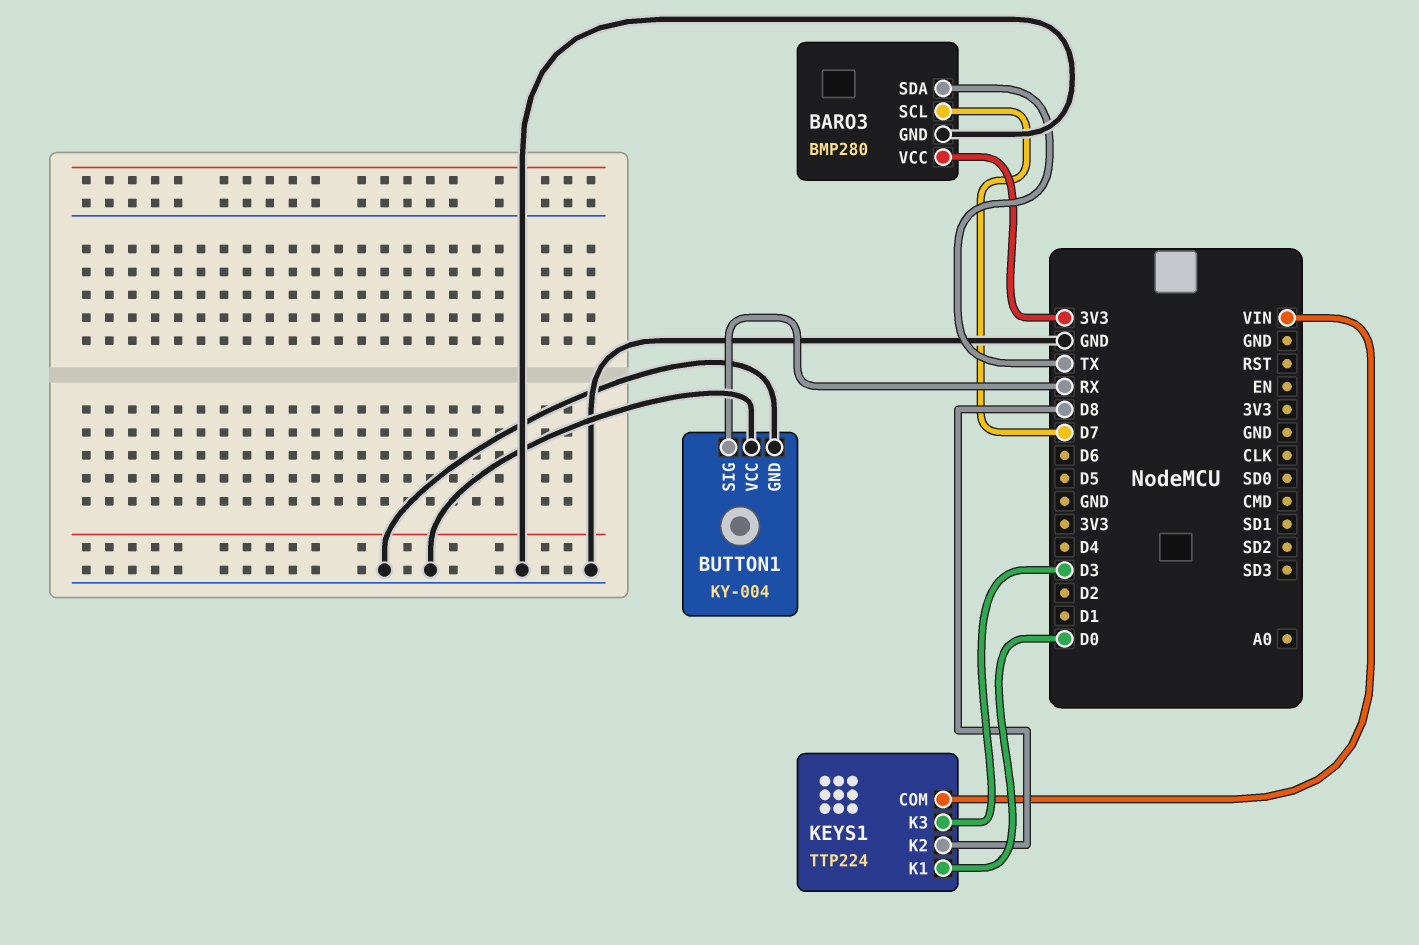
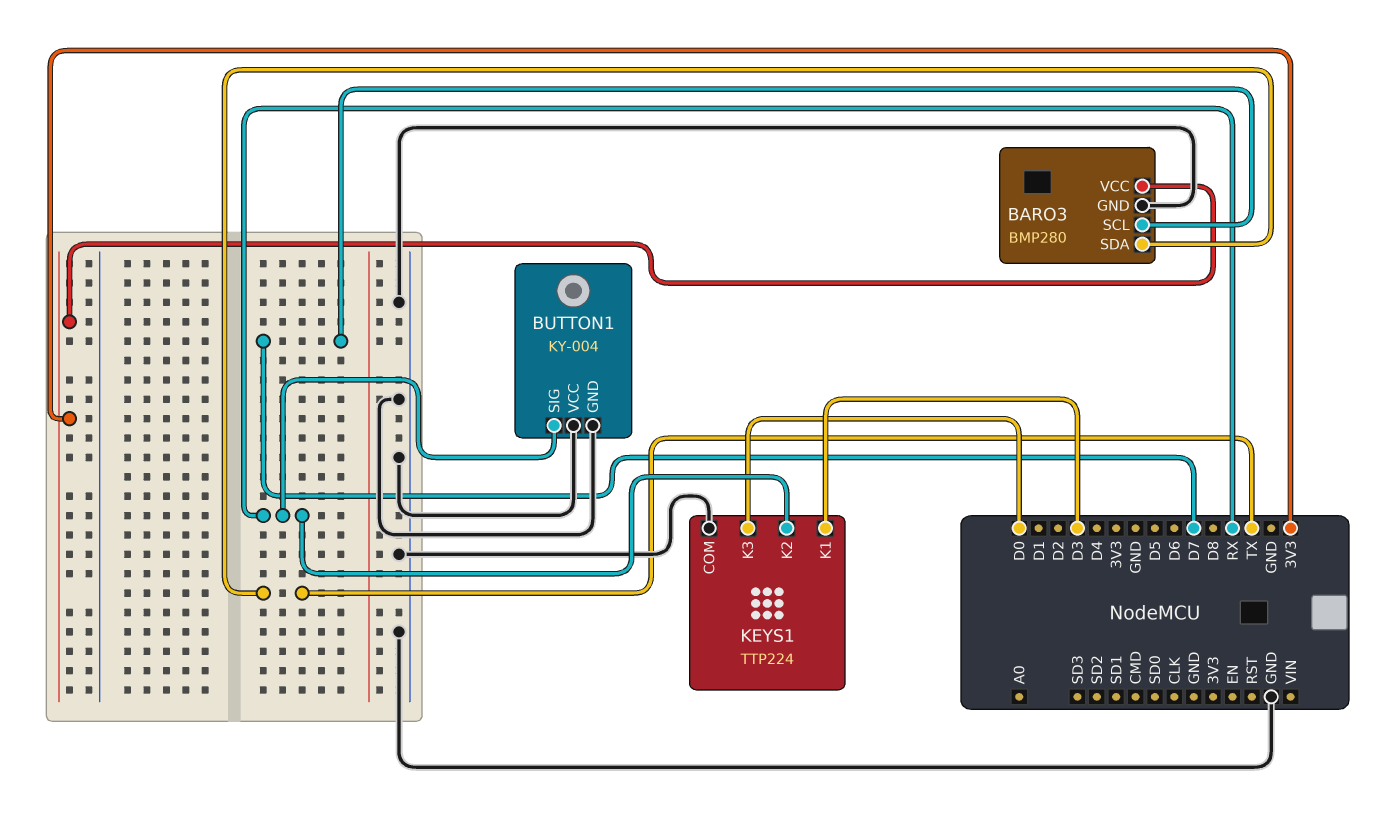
KEYS1 pin COM: VIN -> GND
KEYS1 pin K1: D0 -> D3
KEYS1 pin K2: D8 -> RX
KEYS1 pin K3: D3 -> D0

